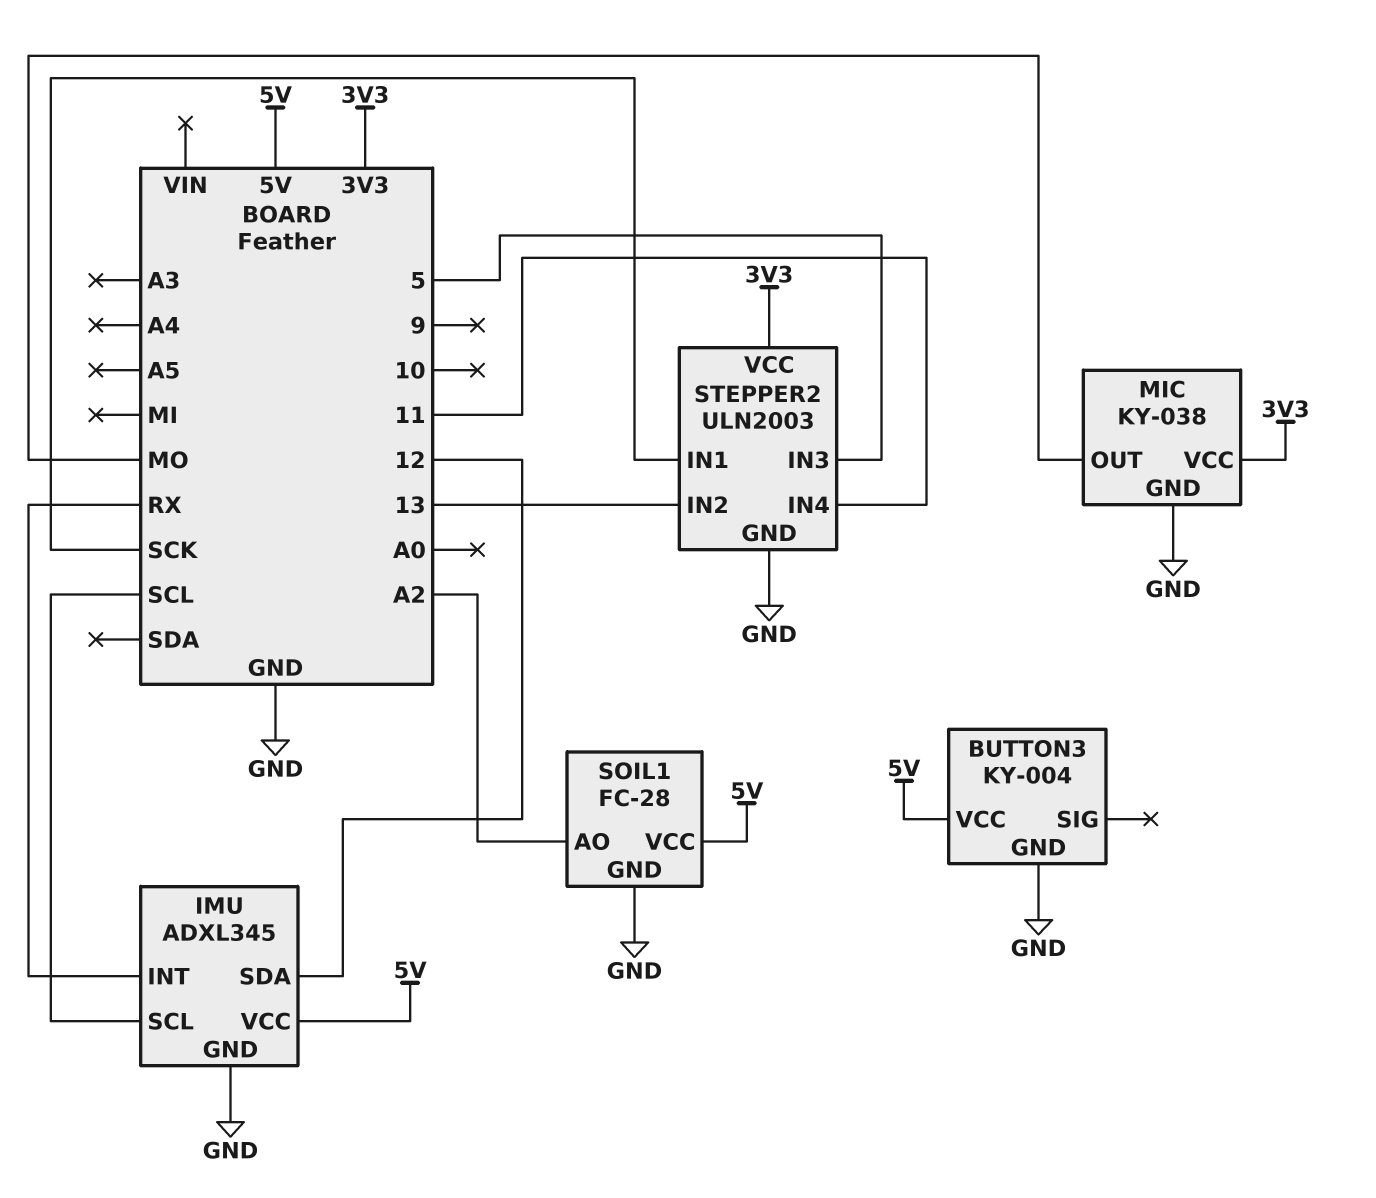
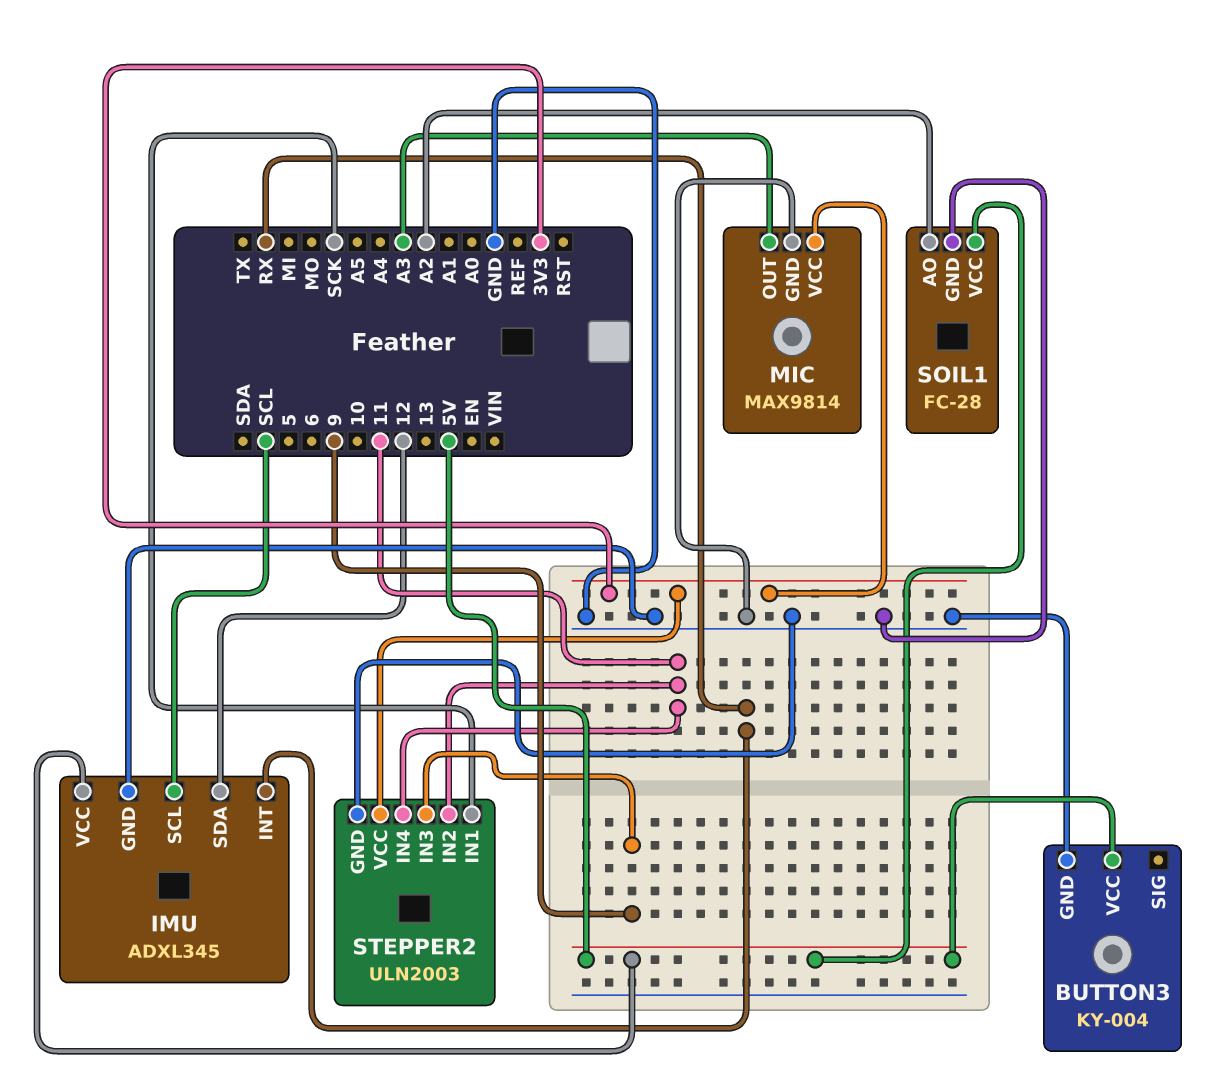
MIC: KY-038 -> MAX9814
MIC pin OUT: MO -> A3
STEPPER2 pin IN2: 13 -> 11
STEPPER2 pin IN3: 5 -> 9

